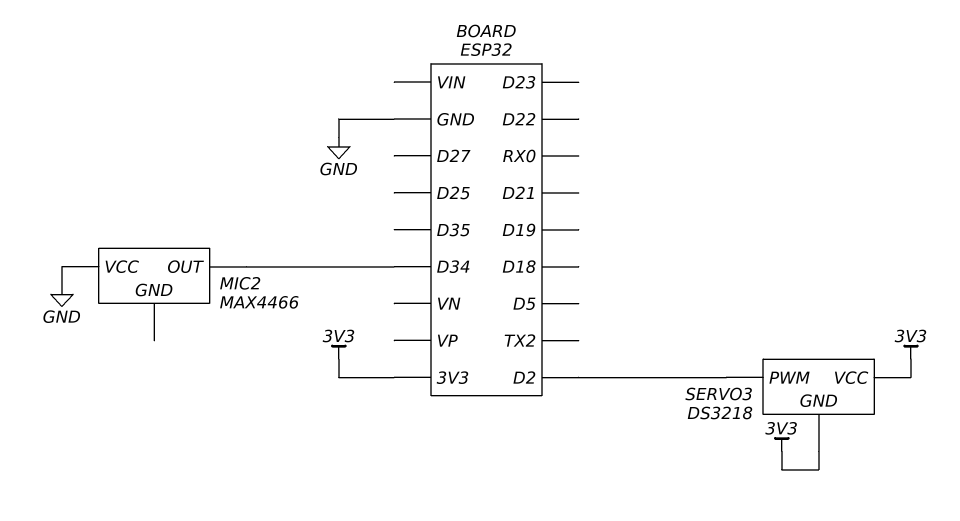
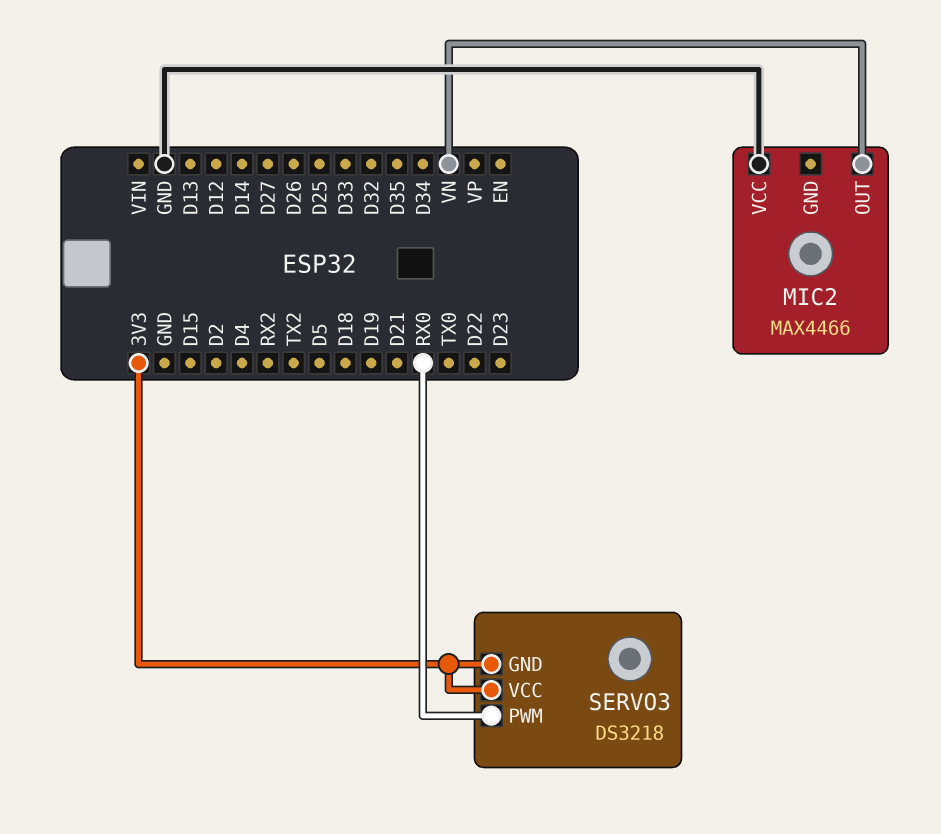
MIC2 pin OUT: D34 -> VN
SERVO3 pin PWM: D2 -> RX0

